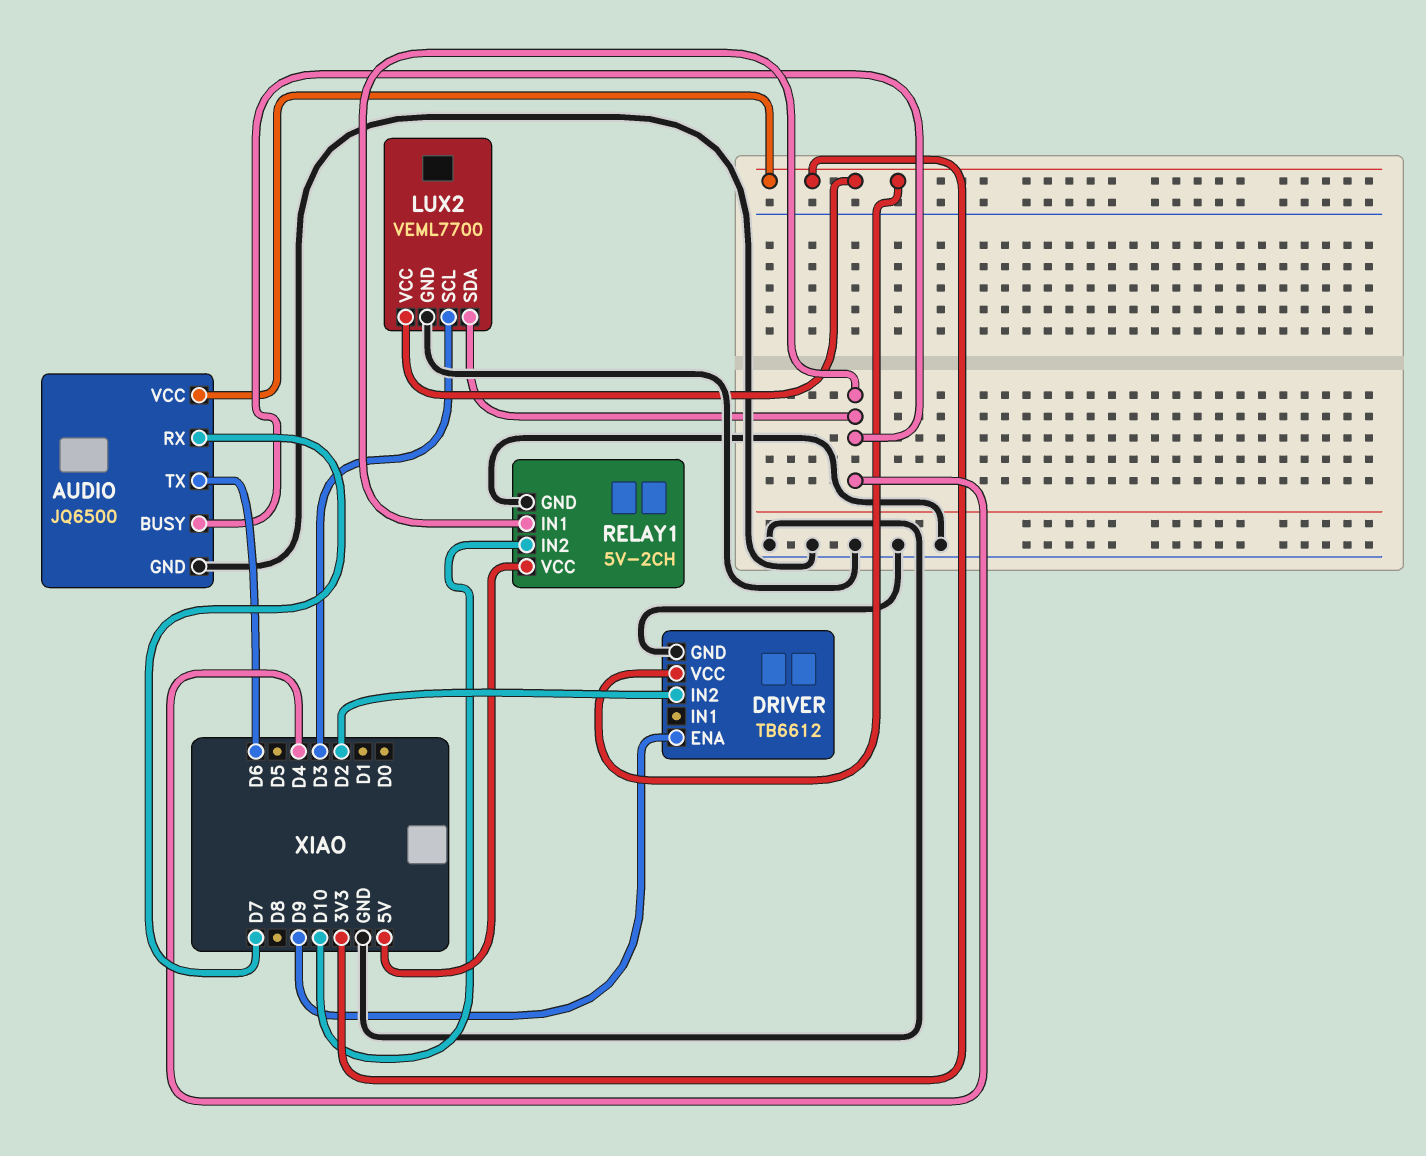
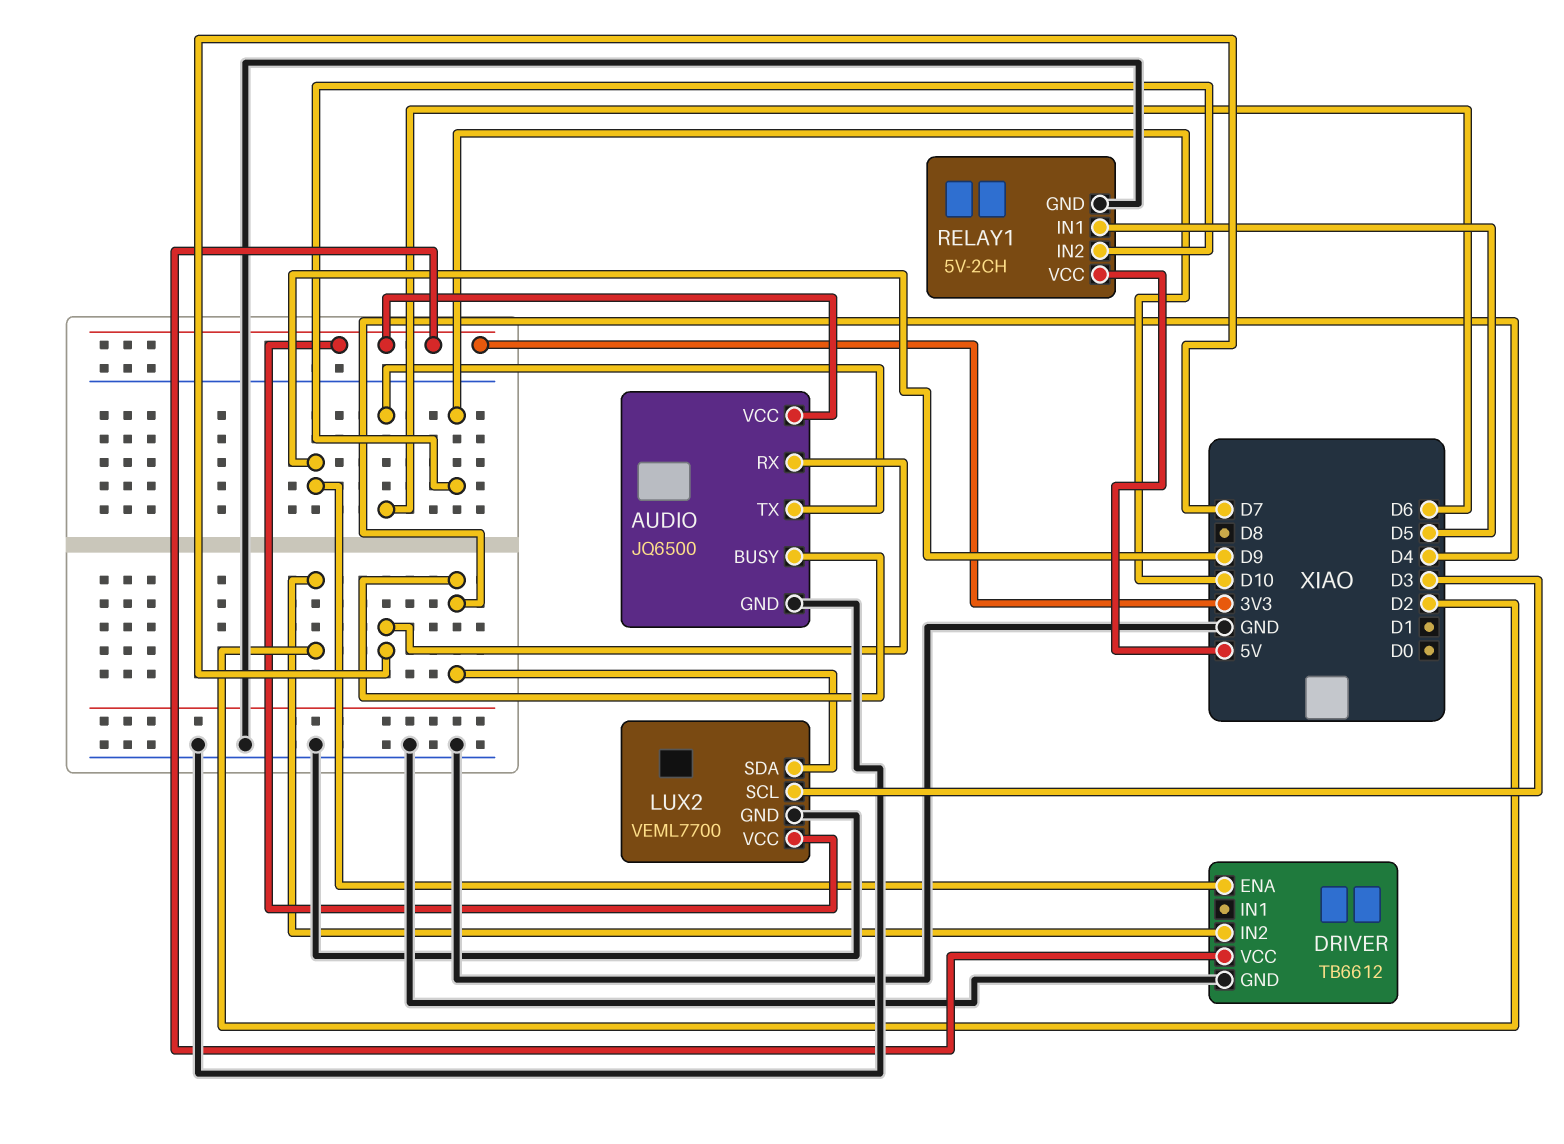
RELAY1 pin IN1: D4 -> D5

